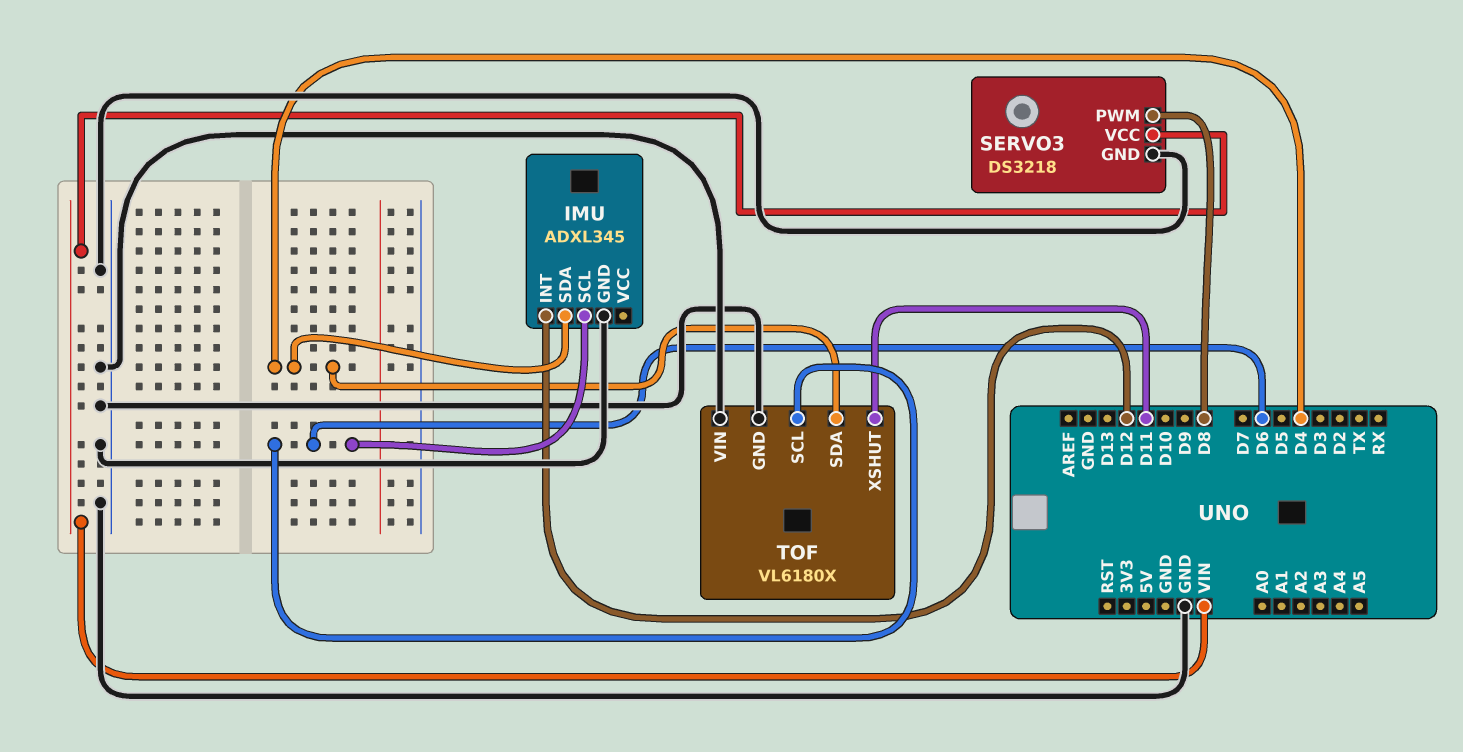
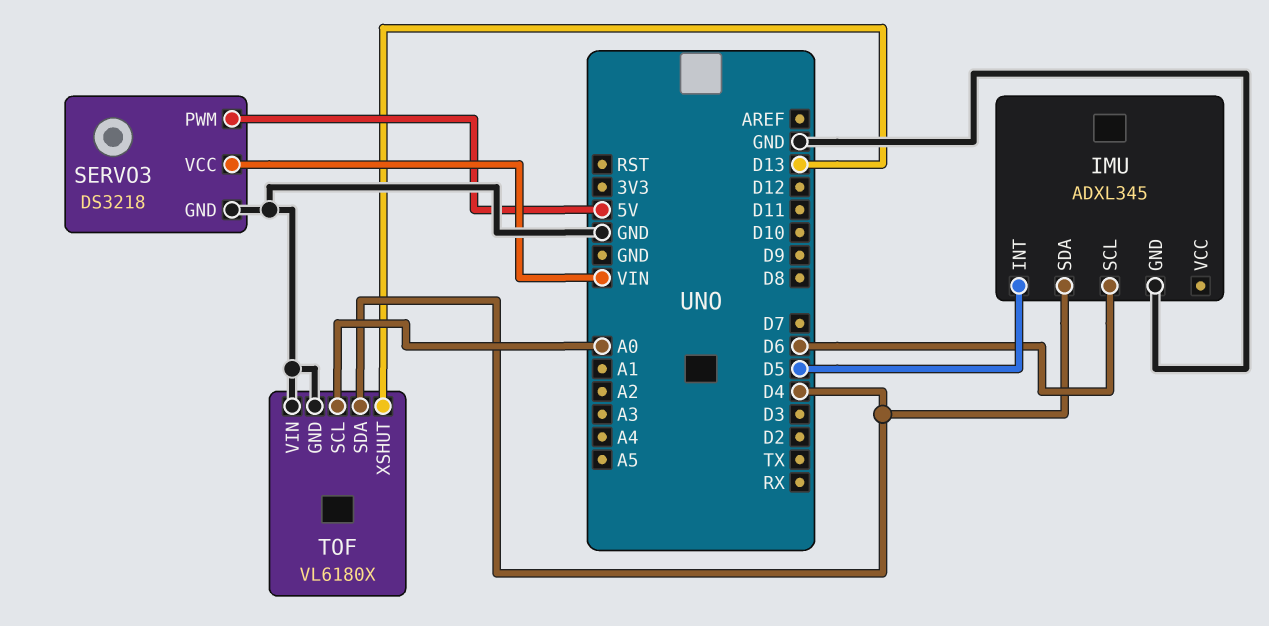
IMU pin INT: D12 -> D5
SERVO3 pin PWM: D8 -> 5V
TOF pin SCL: D6 -> A0
TOF pin XSHUT: D11 -> D13

